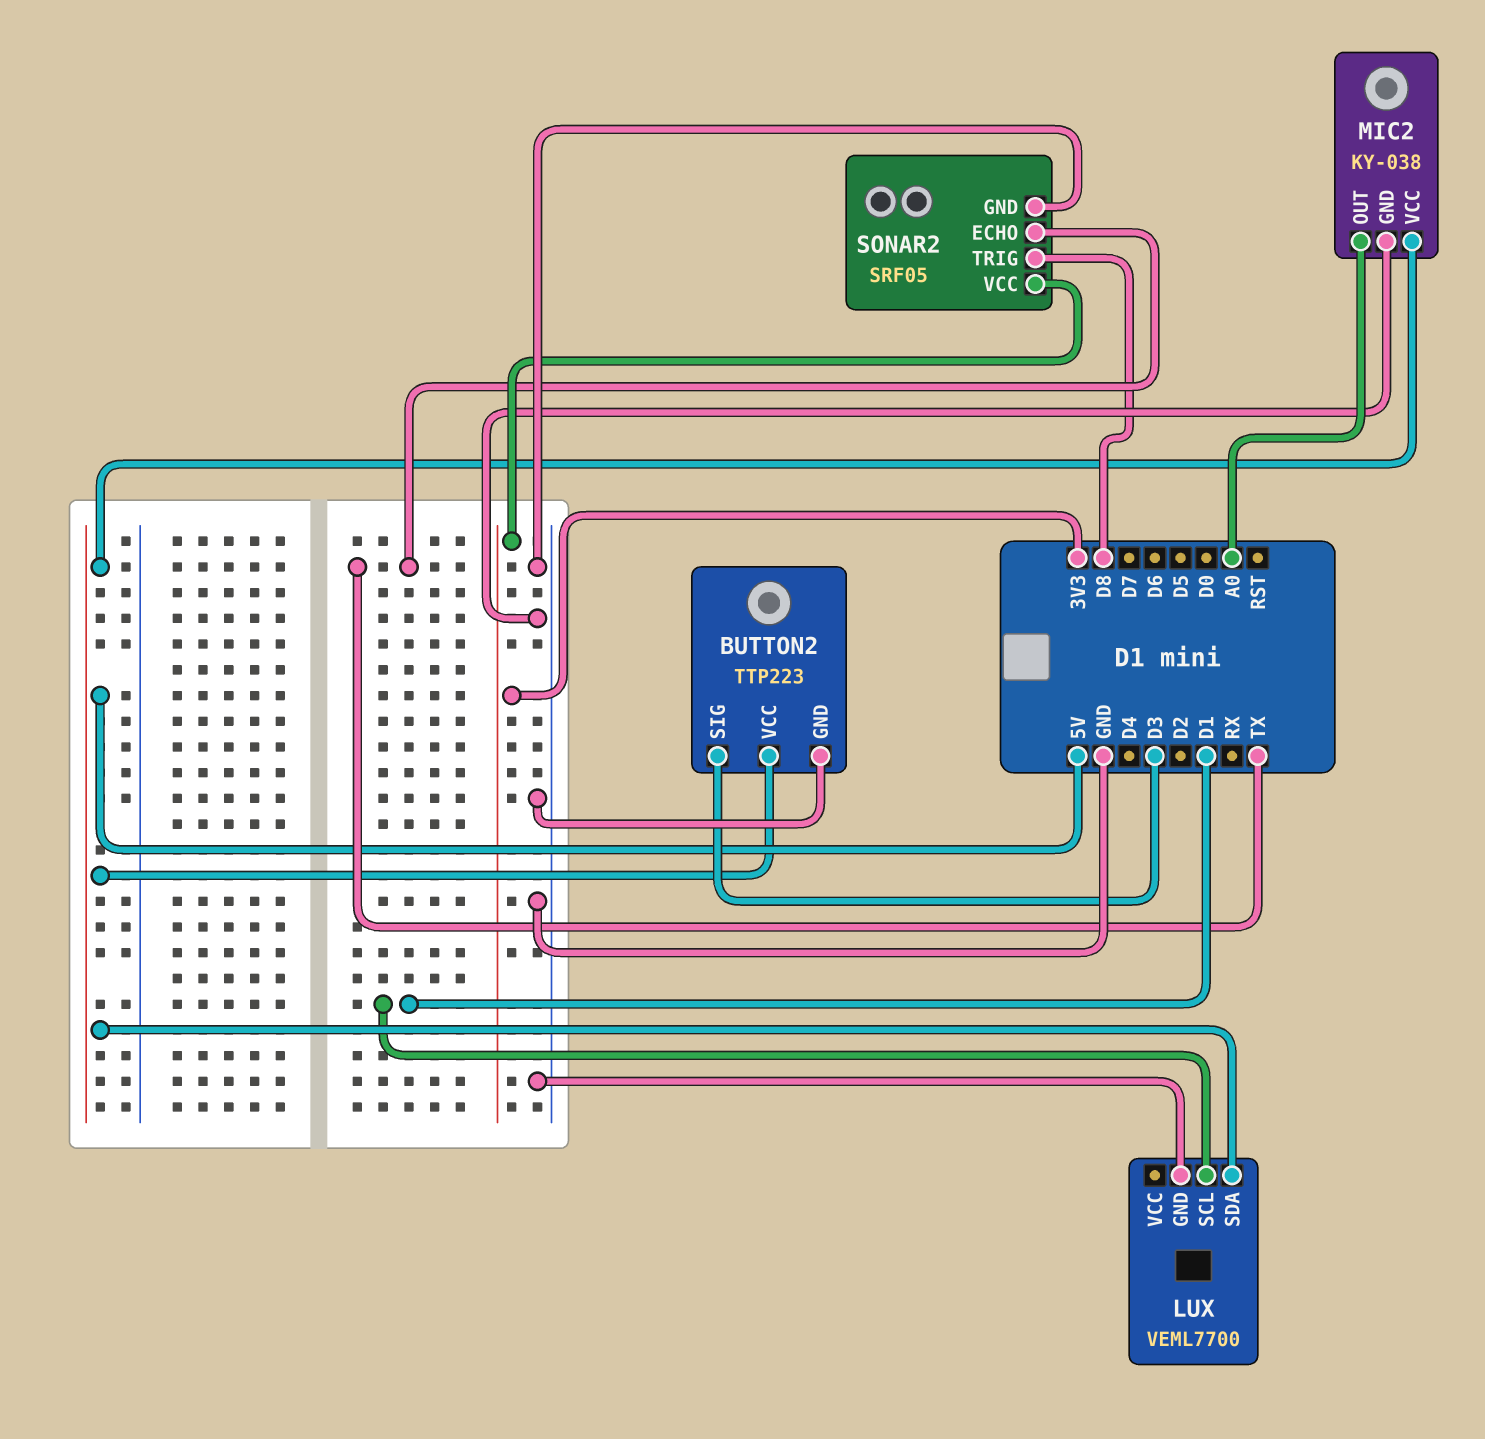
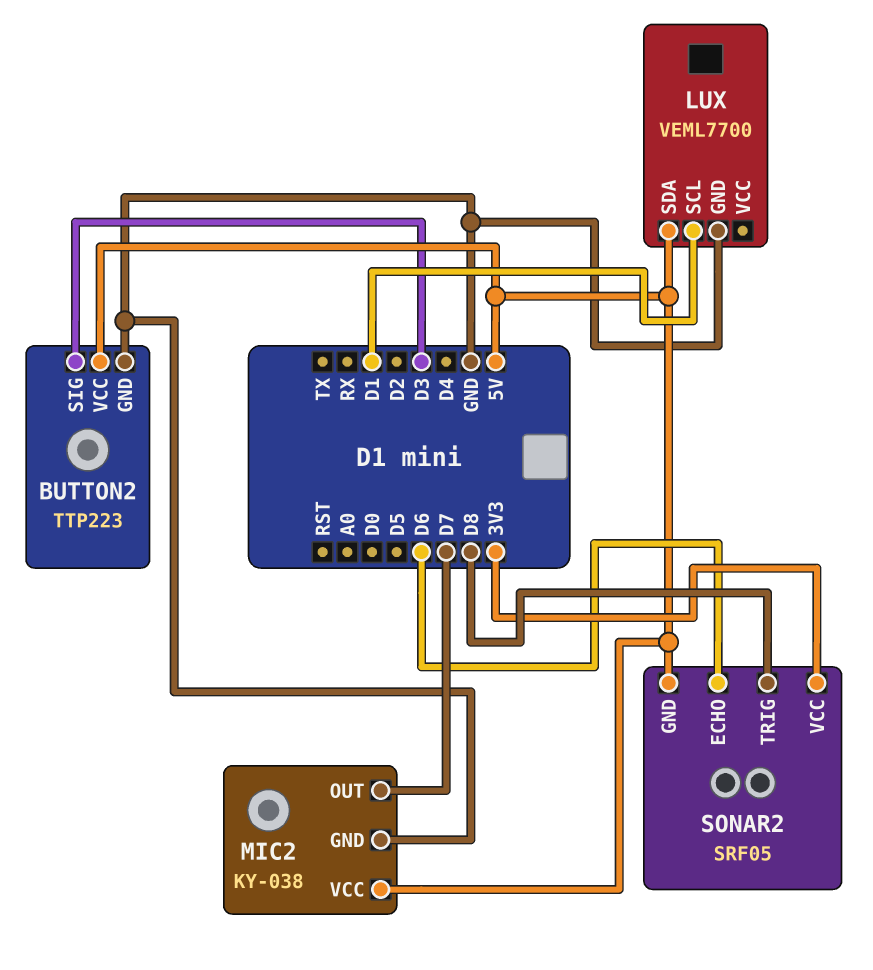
MIC2 pin OUT: A0 -> D7
SONAR2 pin ECHO: TX -> D6
SONAR2 pin GND: GND -> 5V

